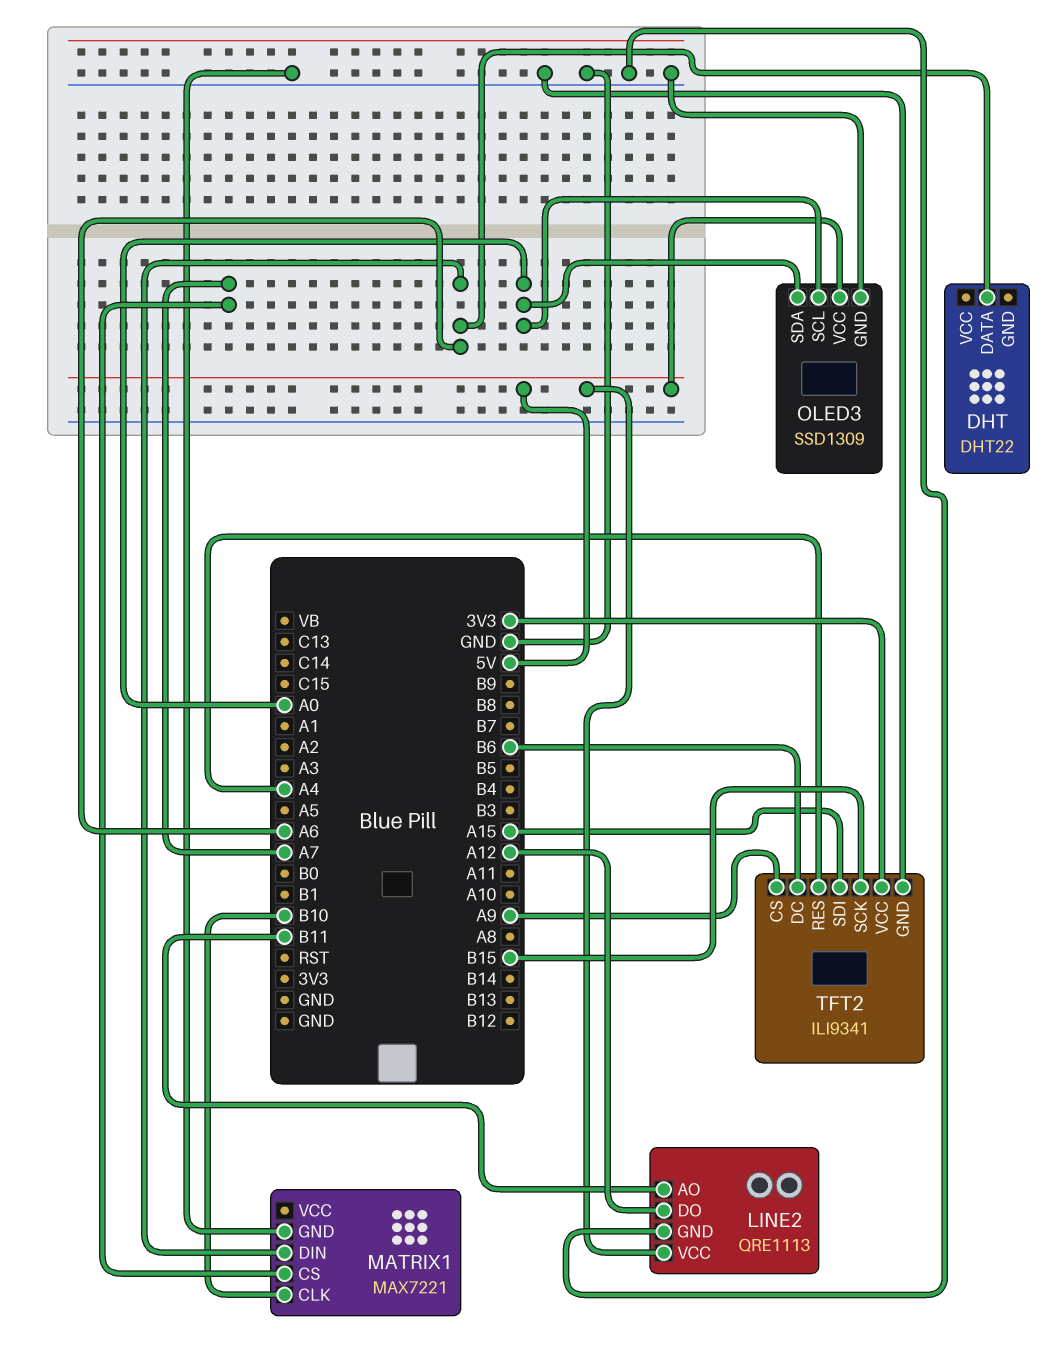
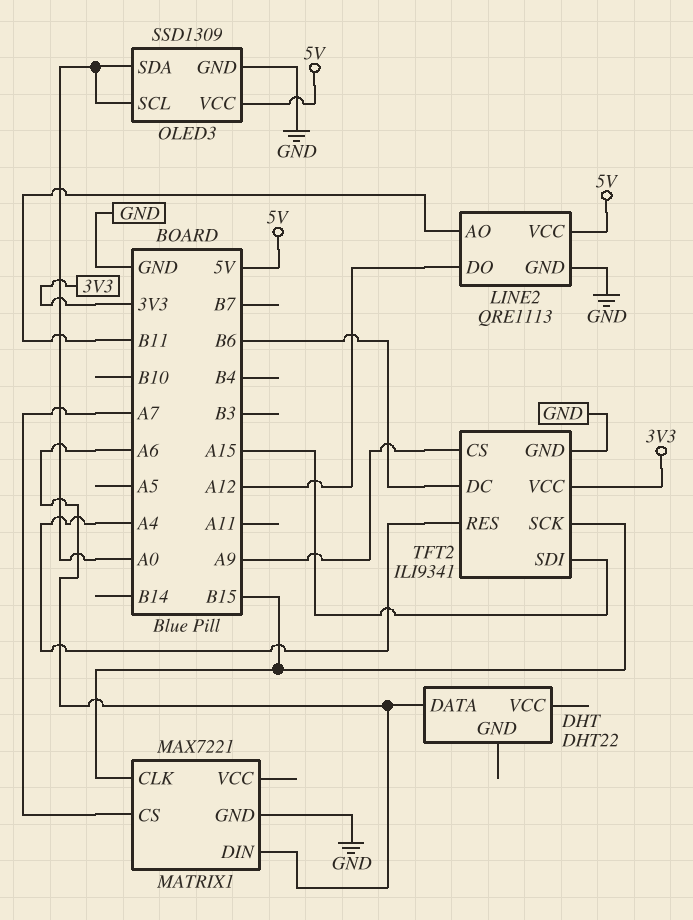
MATRIX1 pin CLK: B10 -> B15

